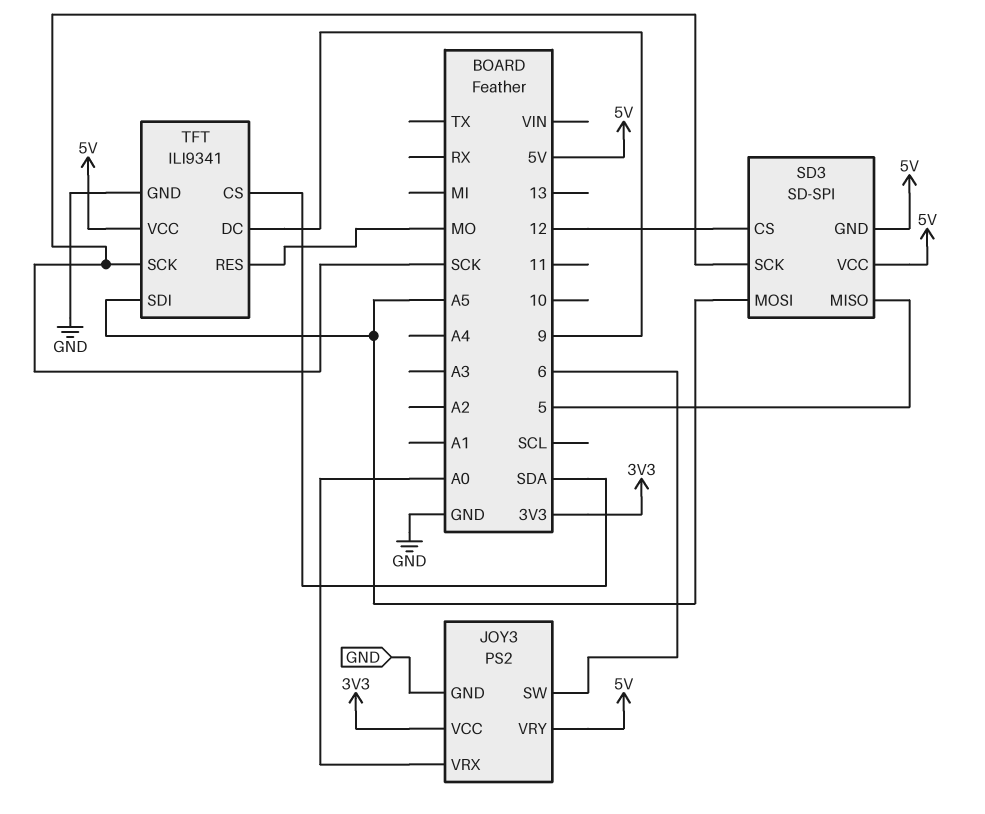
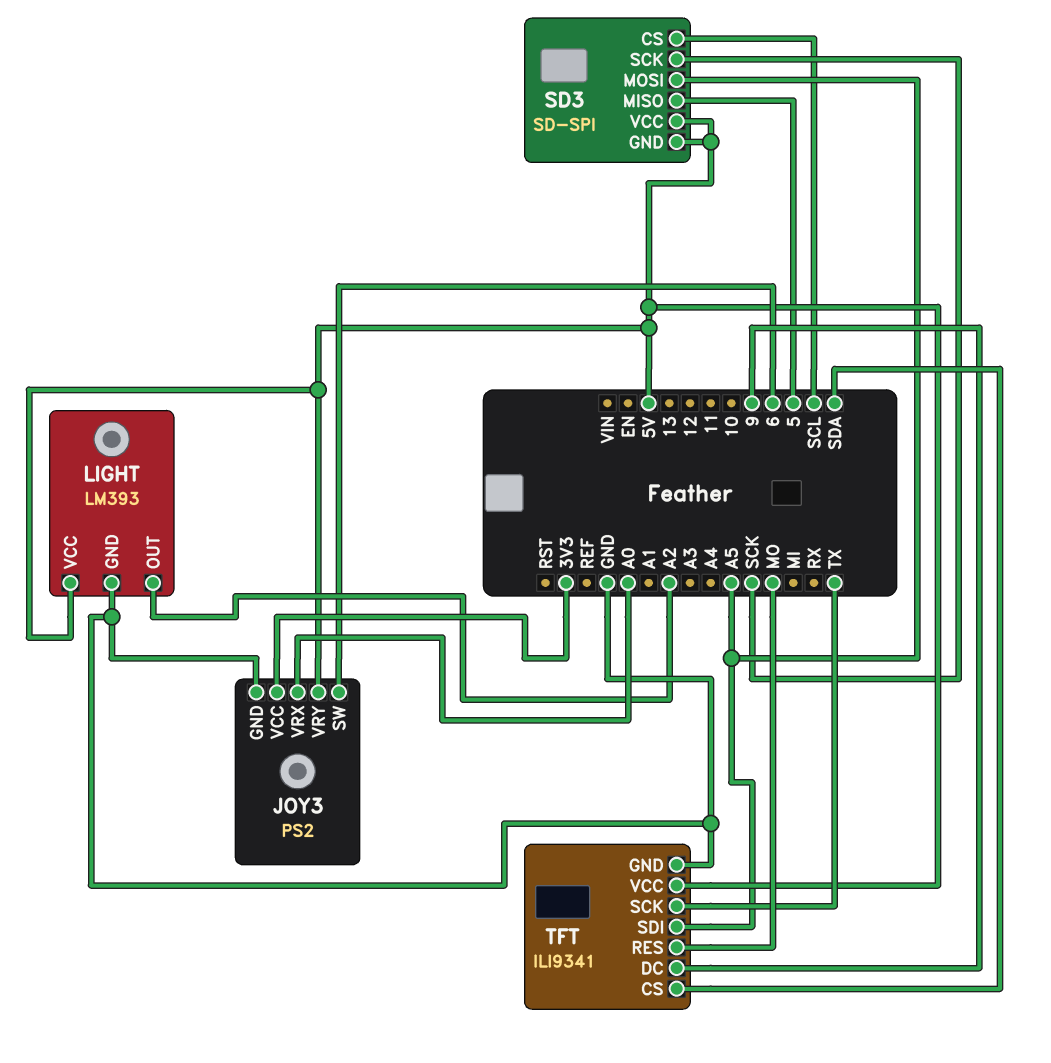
LIGHT: none -> LM393
LIGHT pin GND: none -> GND
LIGHT pin OUT: none -> A2
LIGHT pin VCC: none -> 5V
SD3 pin CS: 12 -> SCL
TFT pin SCK: SCK -> TX

